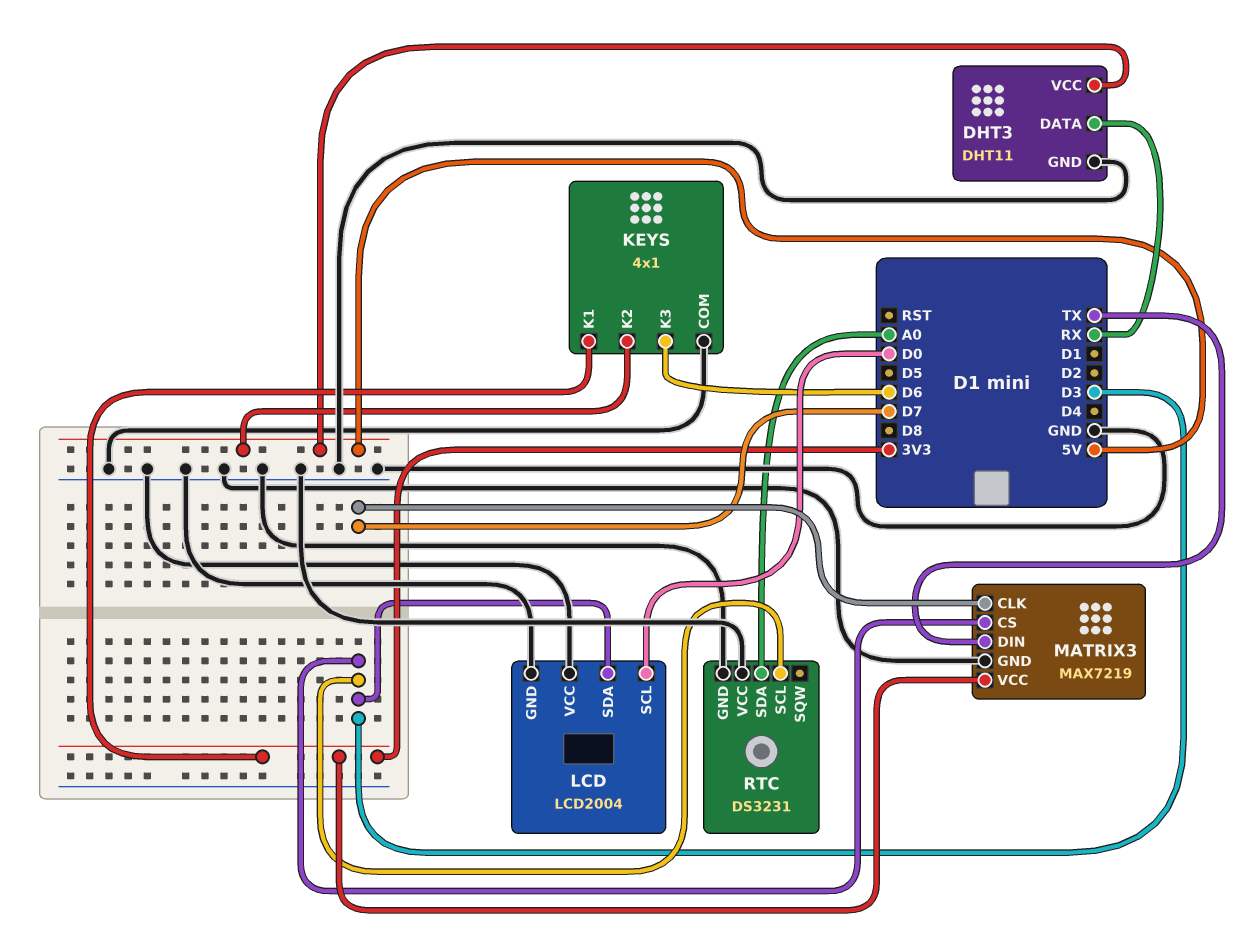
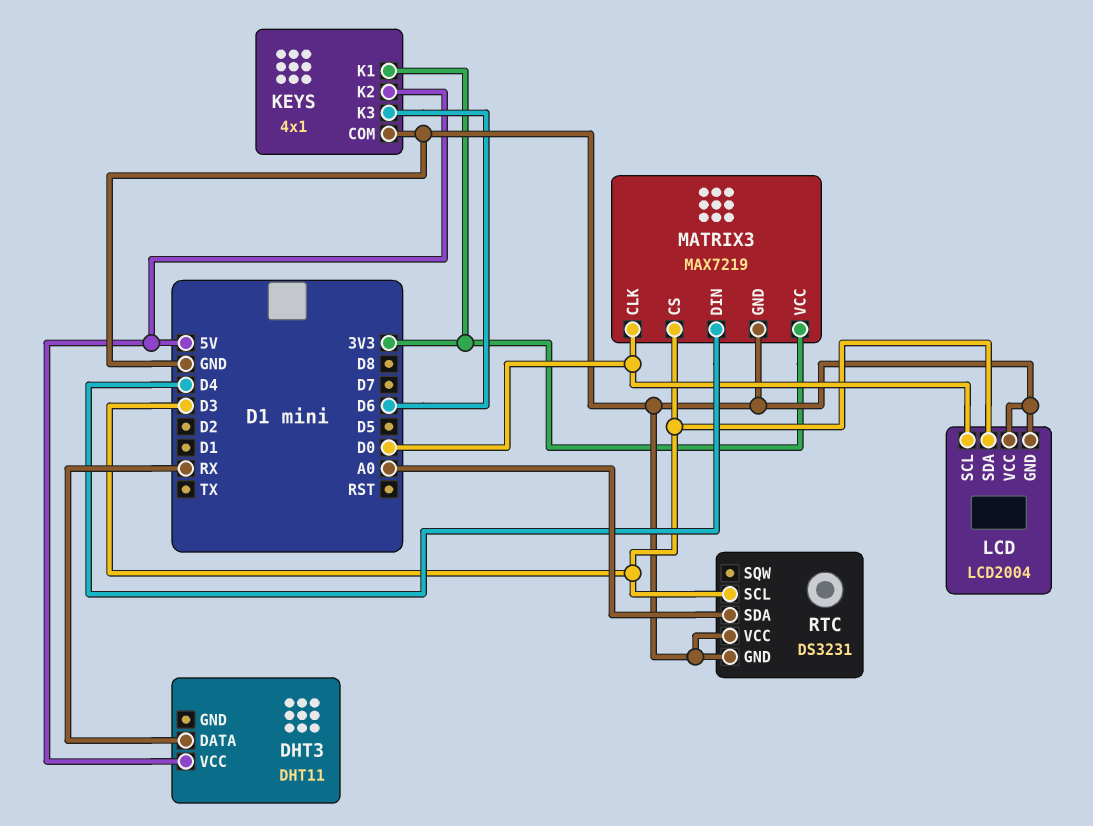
DHT3 pin GND: GND -> none
MATRIX3 pin CLK: D7 -> D0
MATRIX3 pin DIN: TX -> D4

